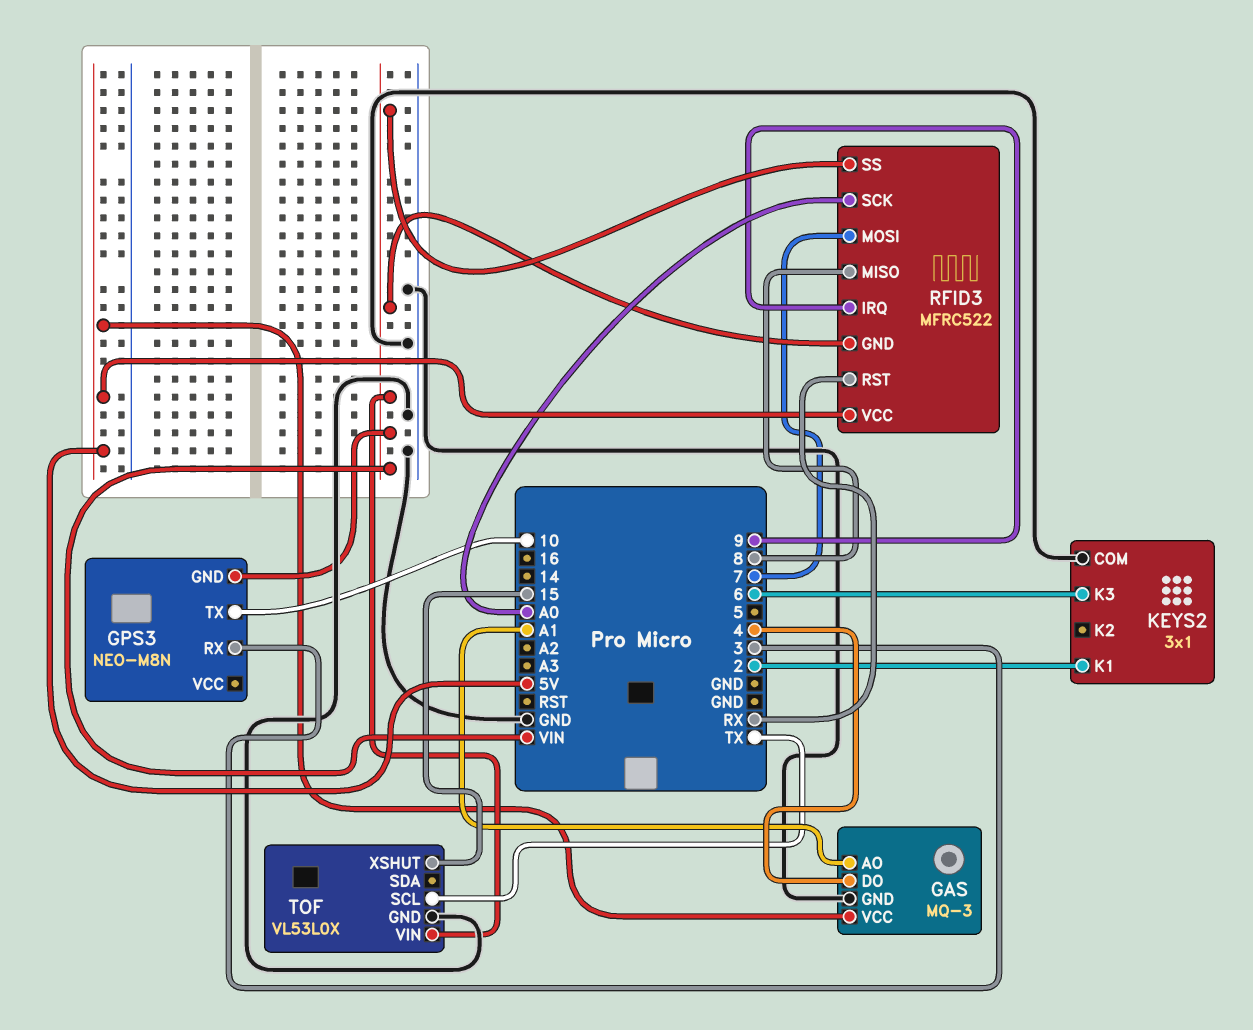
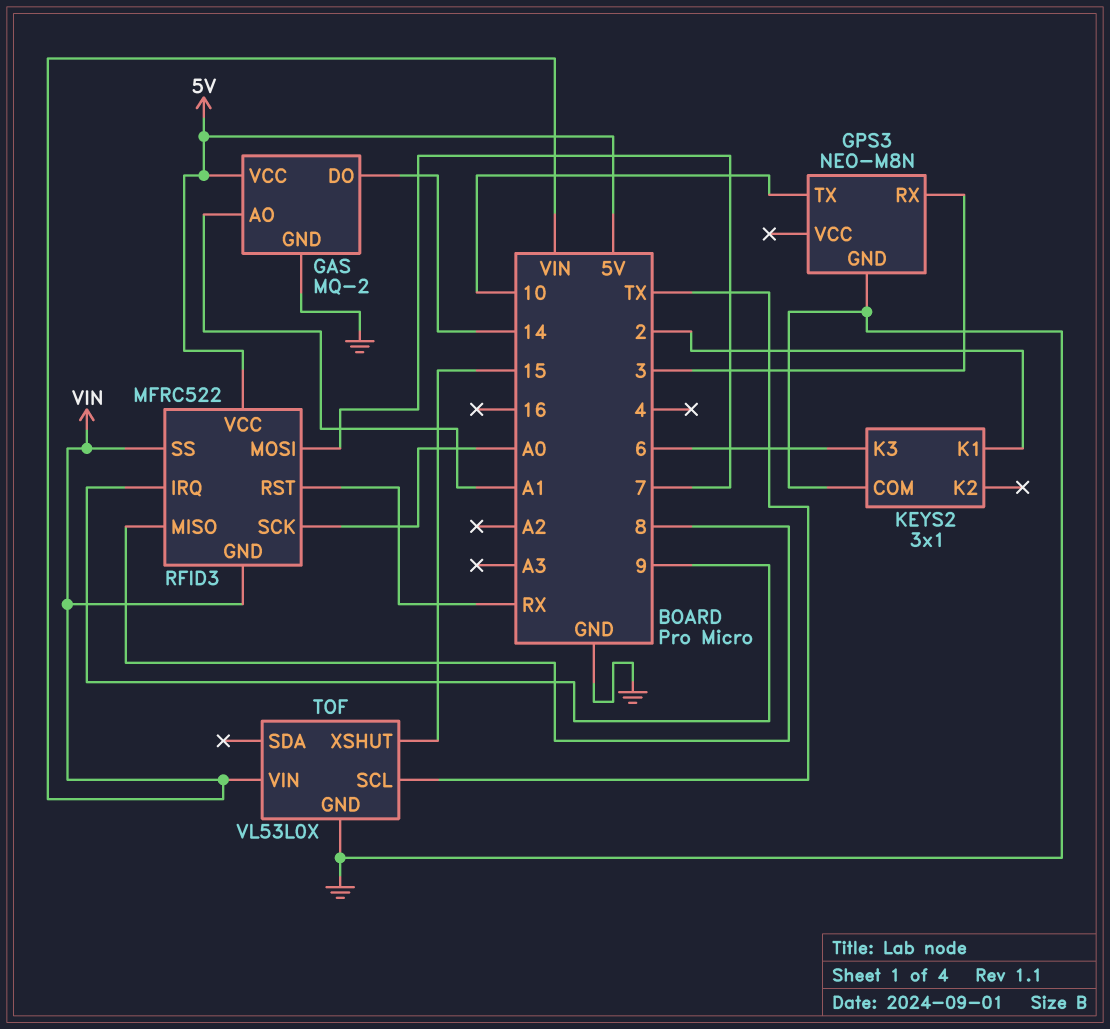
GAS: MQ-3 -> MQ-2
GAS pin DO: 4 -> 14
GPS3 pin GND: VIN -> GND

